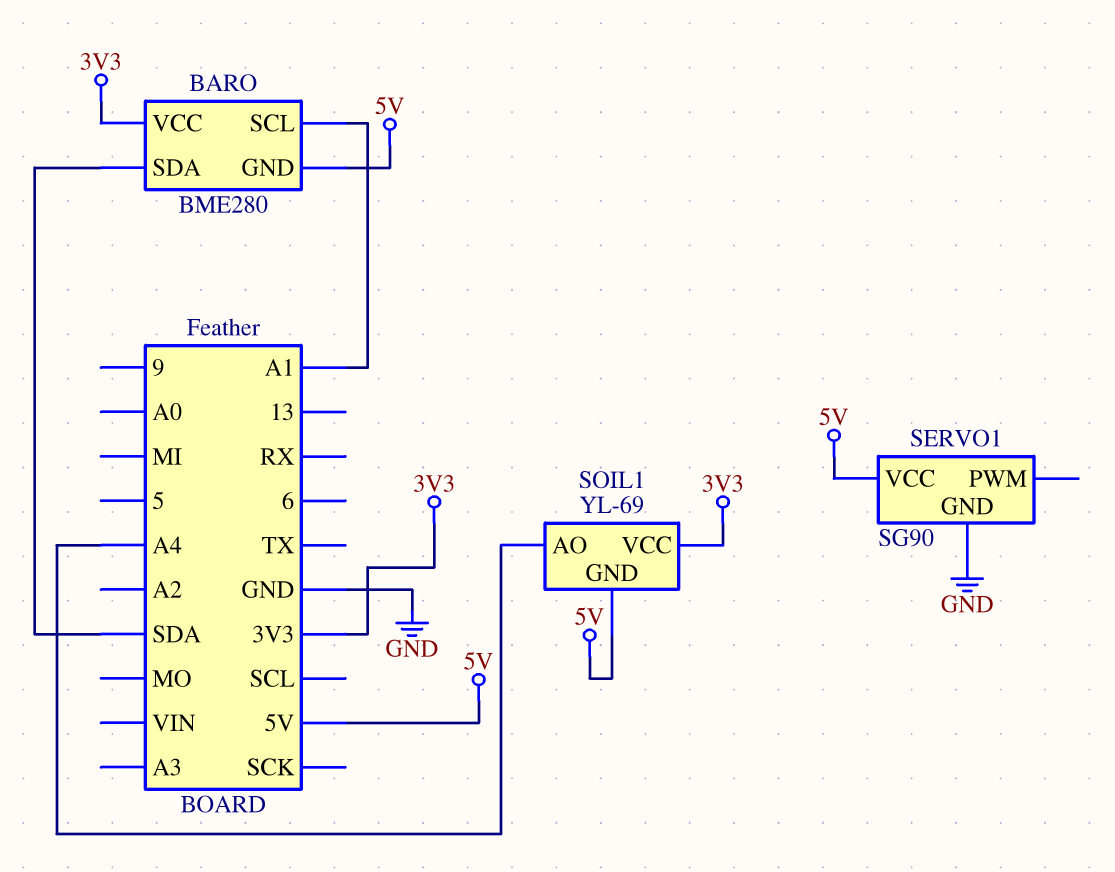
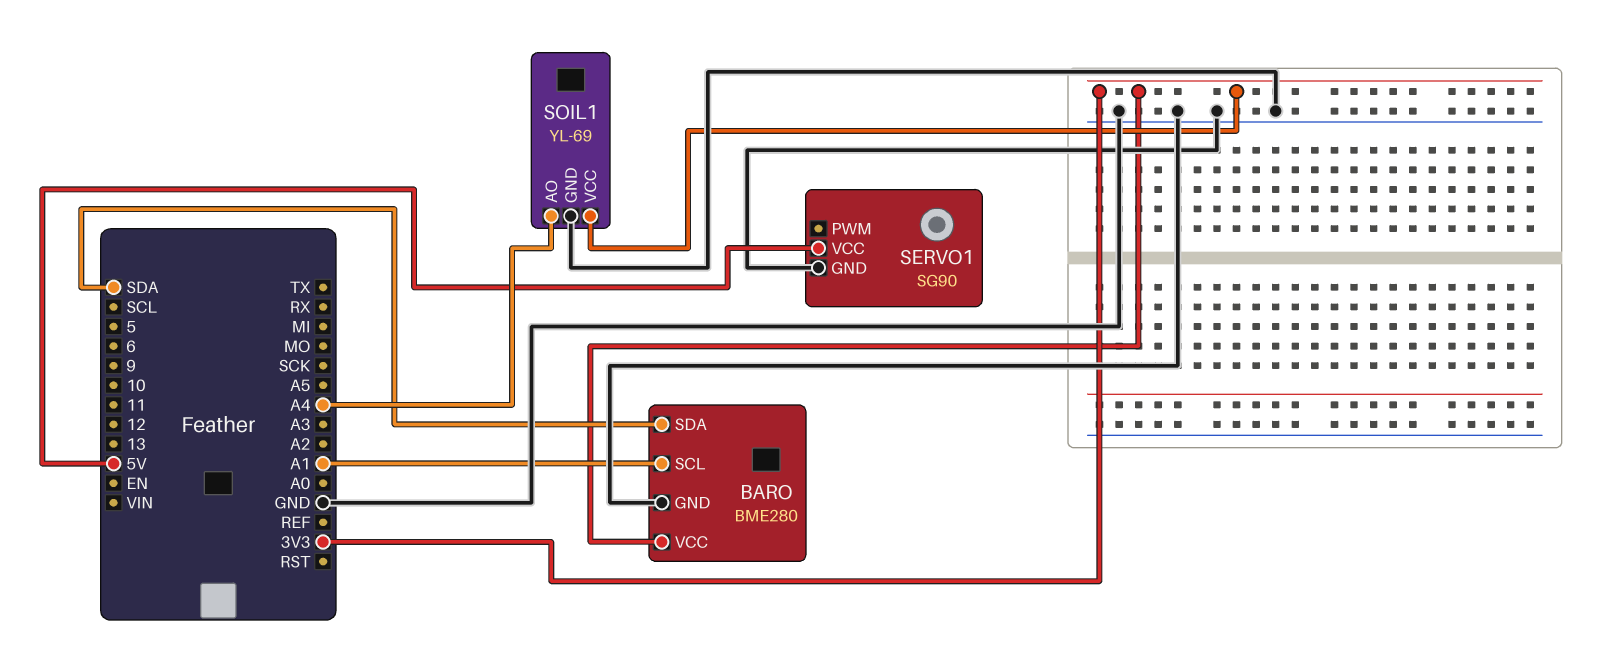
BARO pin GND: 5V -> GND
SOIL1 pin GND: 5V -> GND

